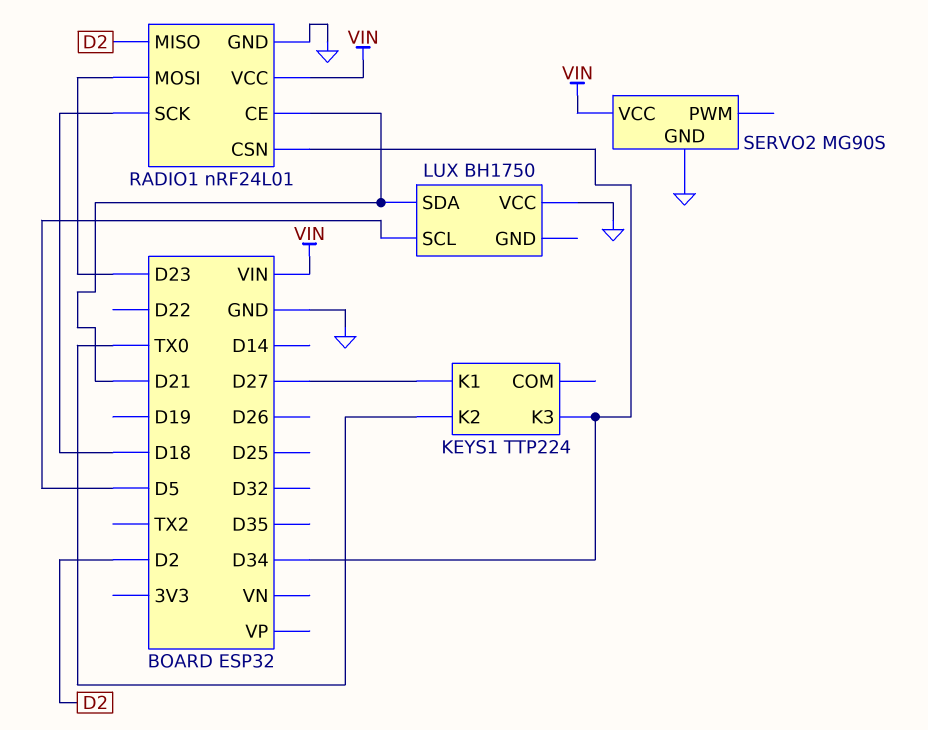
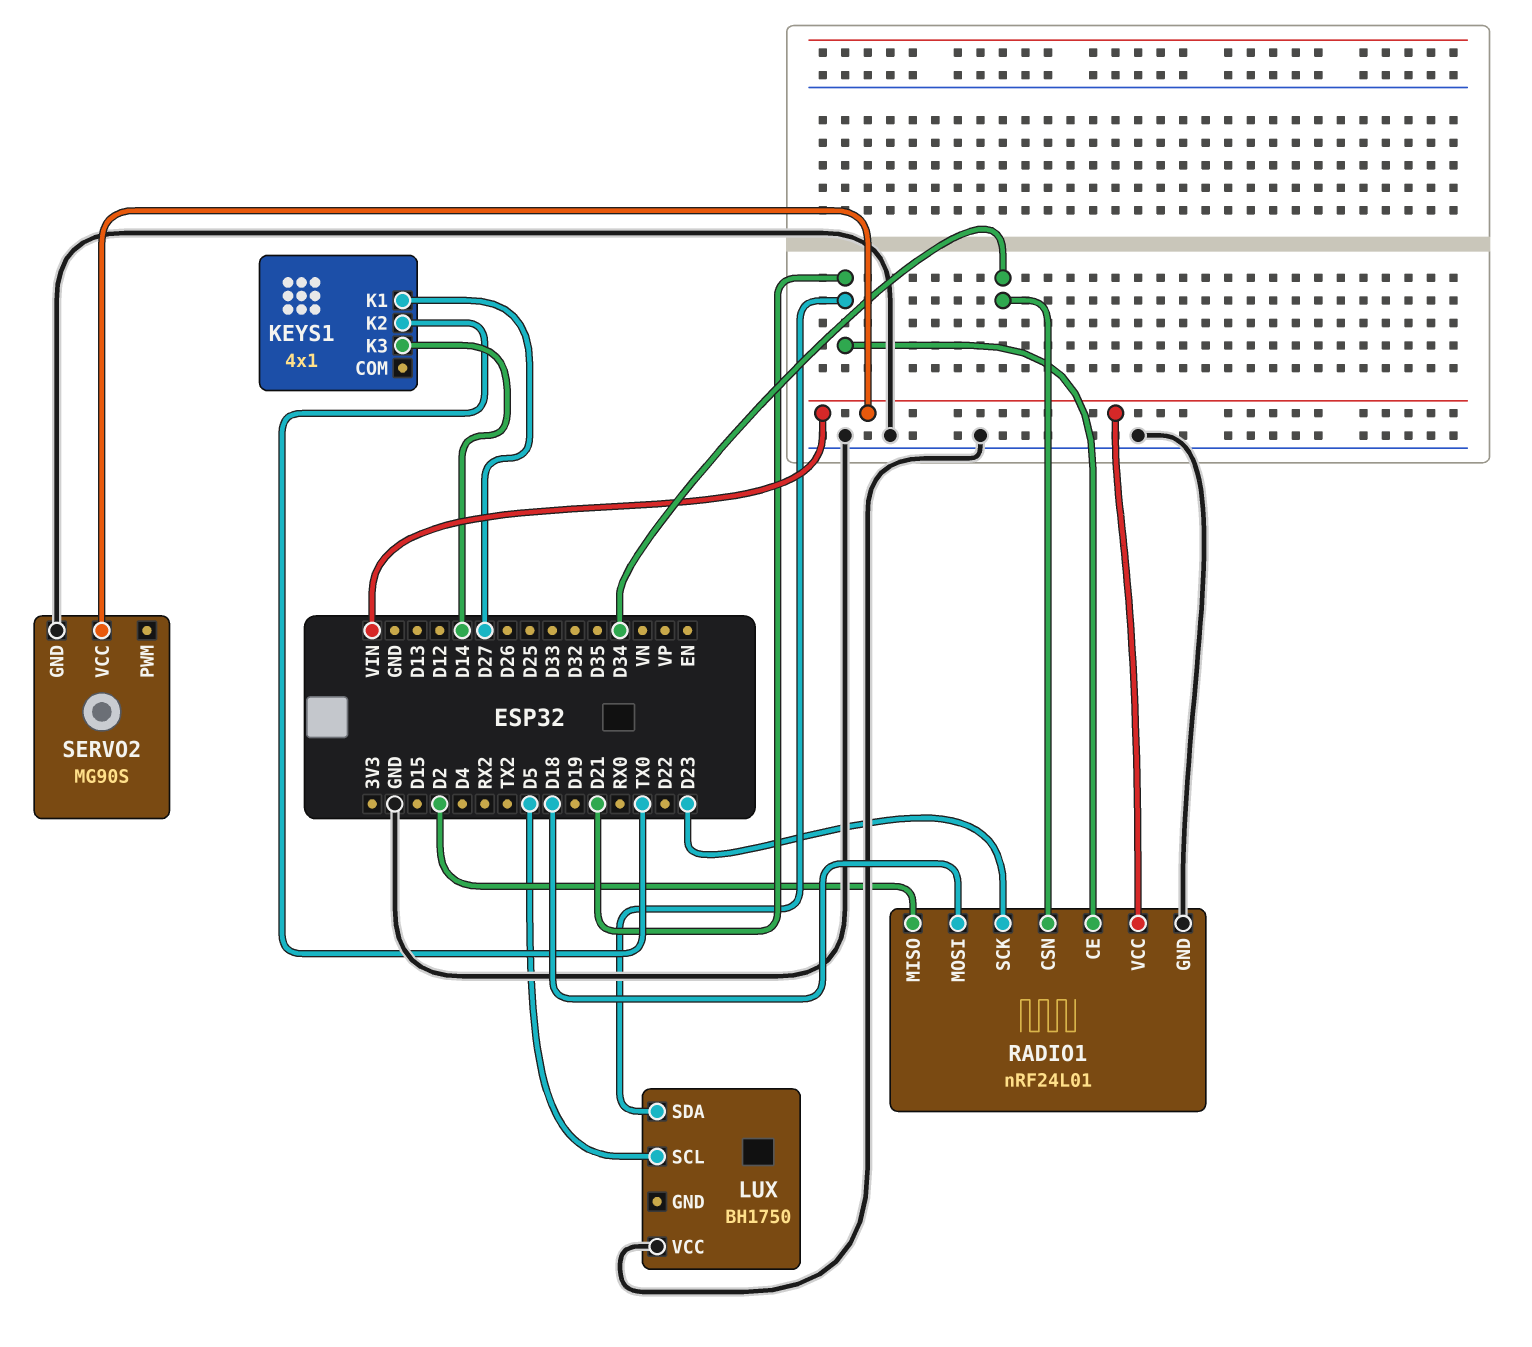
KEYS1: TTP224 -> 4x1
KEYS1 pin K3: D34 -> D14
RADIO1 pin MOSI: D23 -> D18
RADIO1 pin SCK: D18 -> D23

